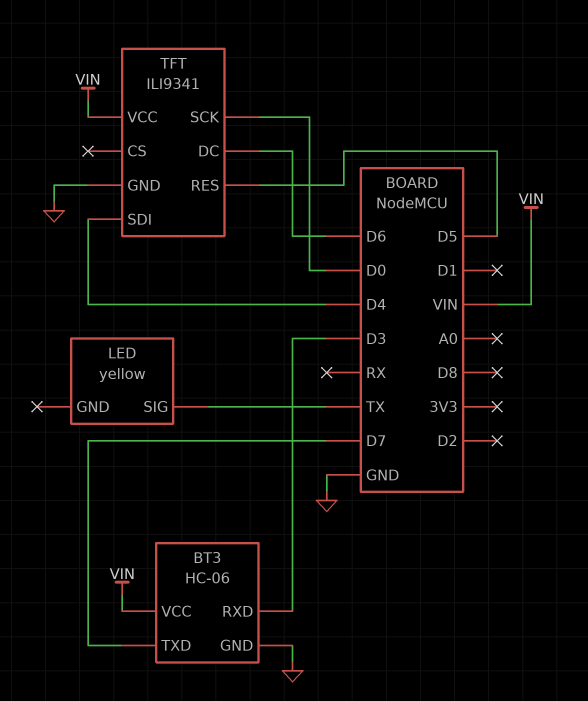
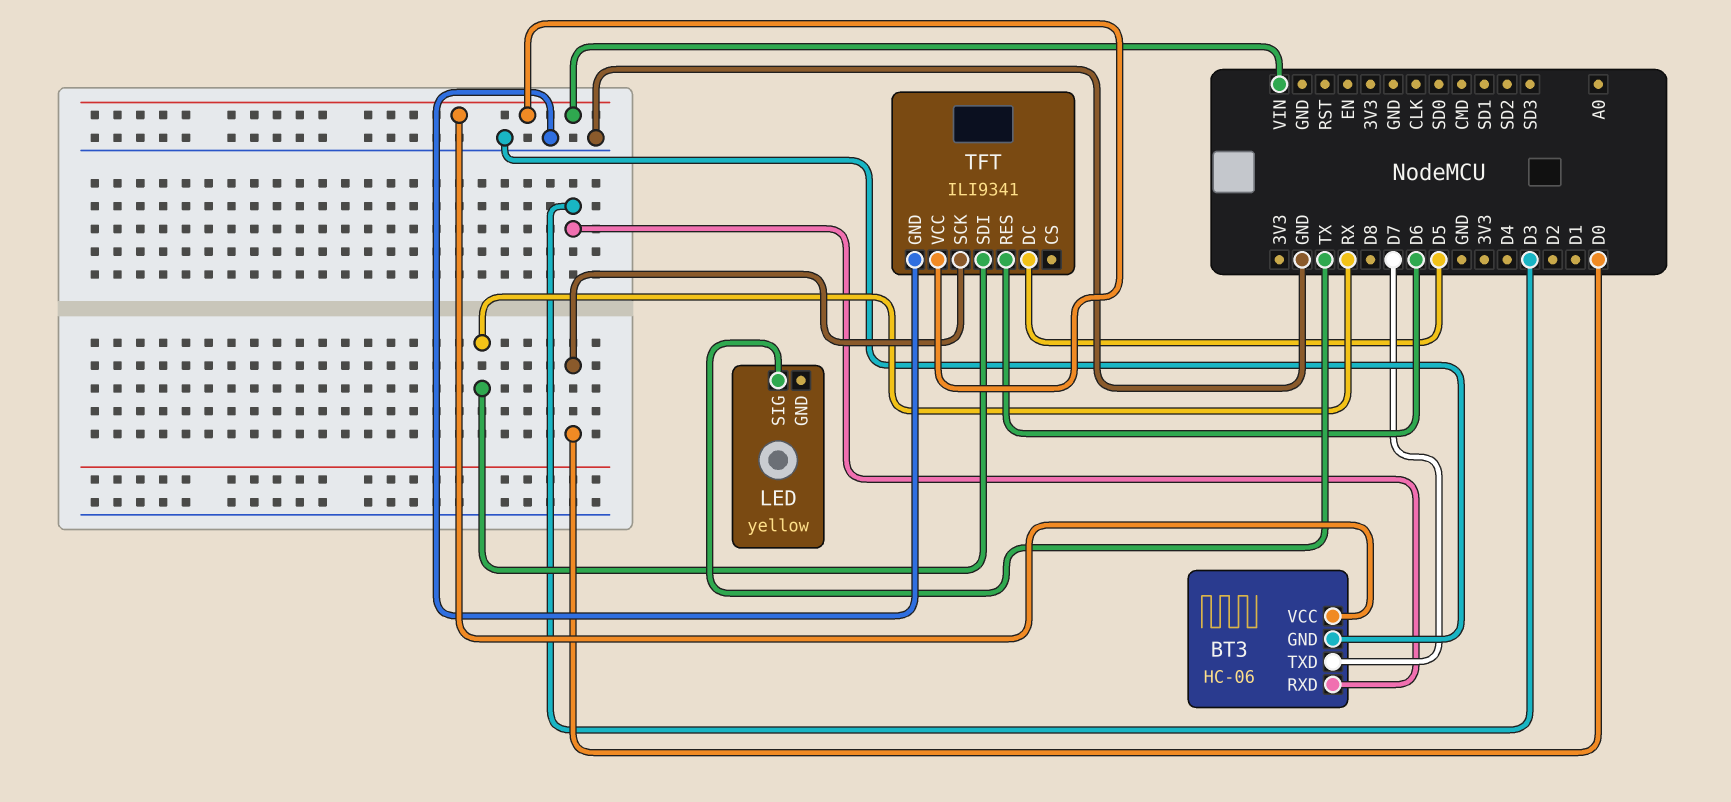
TFT pin DC: D6 -> D5
TFT pin RES: D5 -> D6
TFT pin SDI: D4 -> RX

